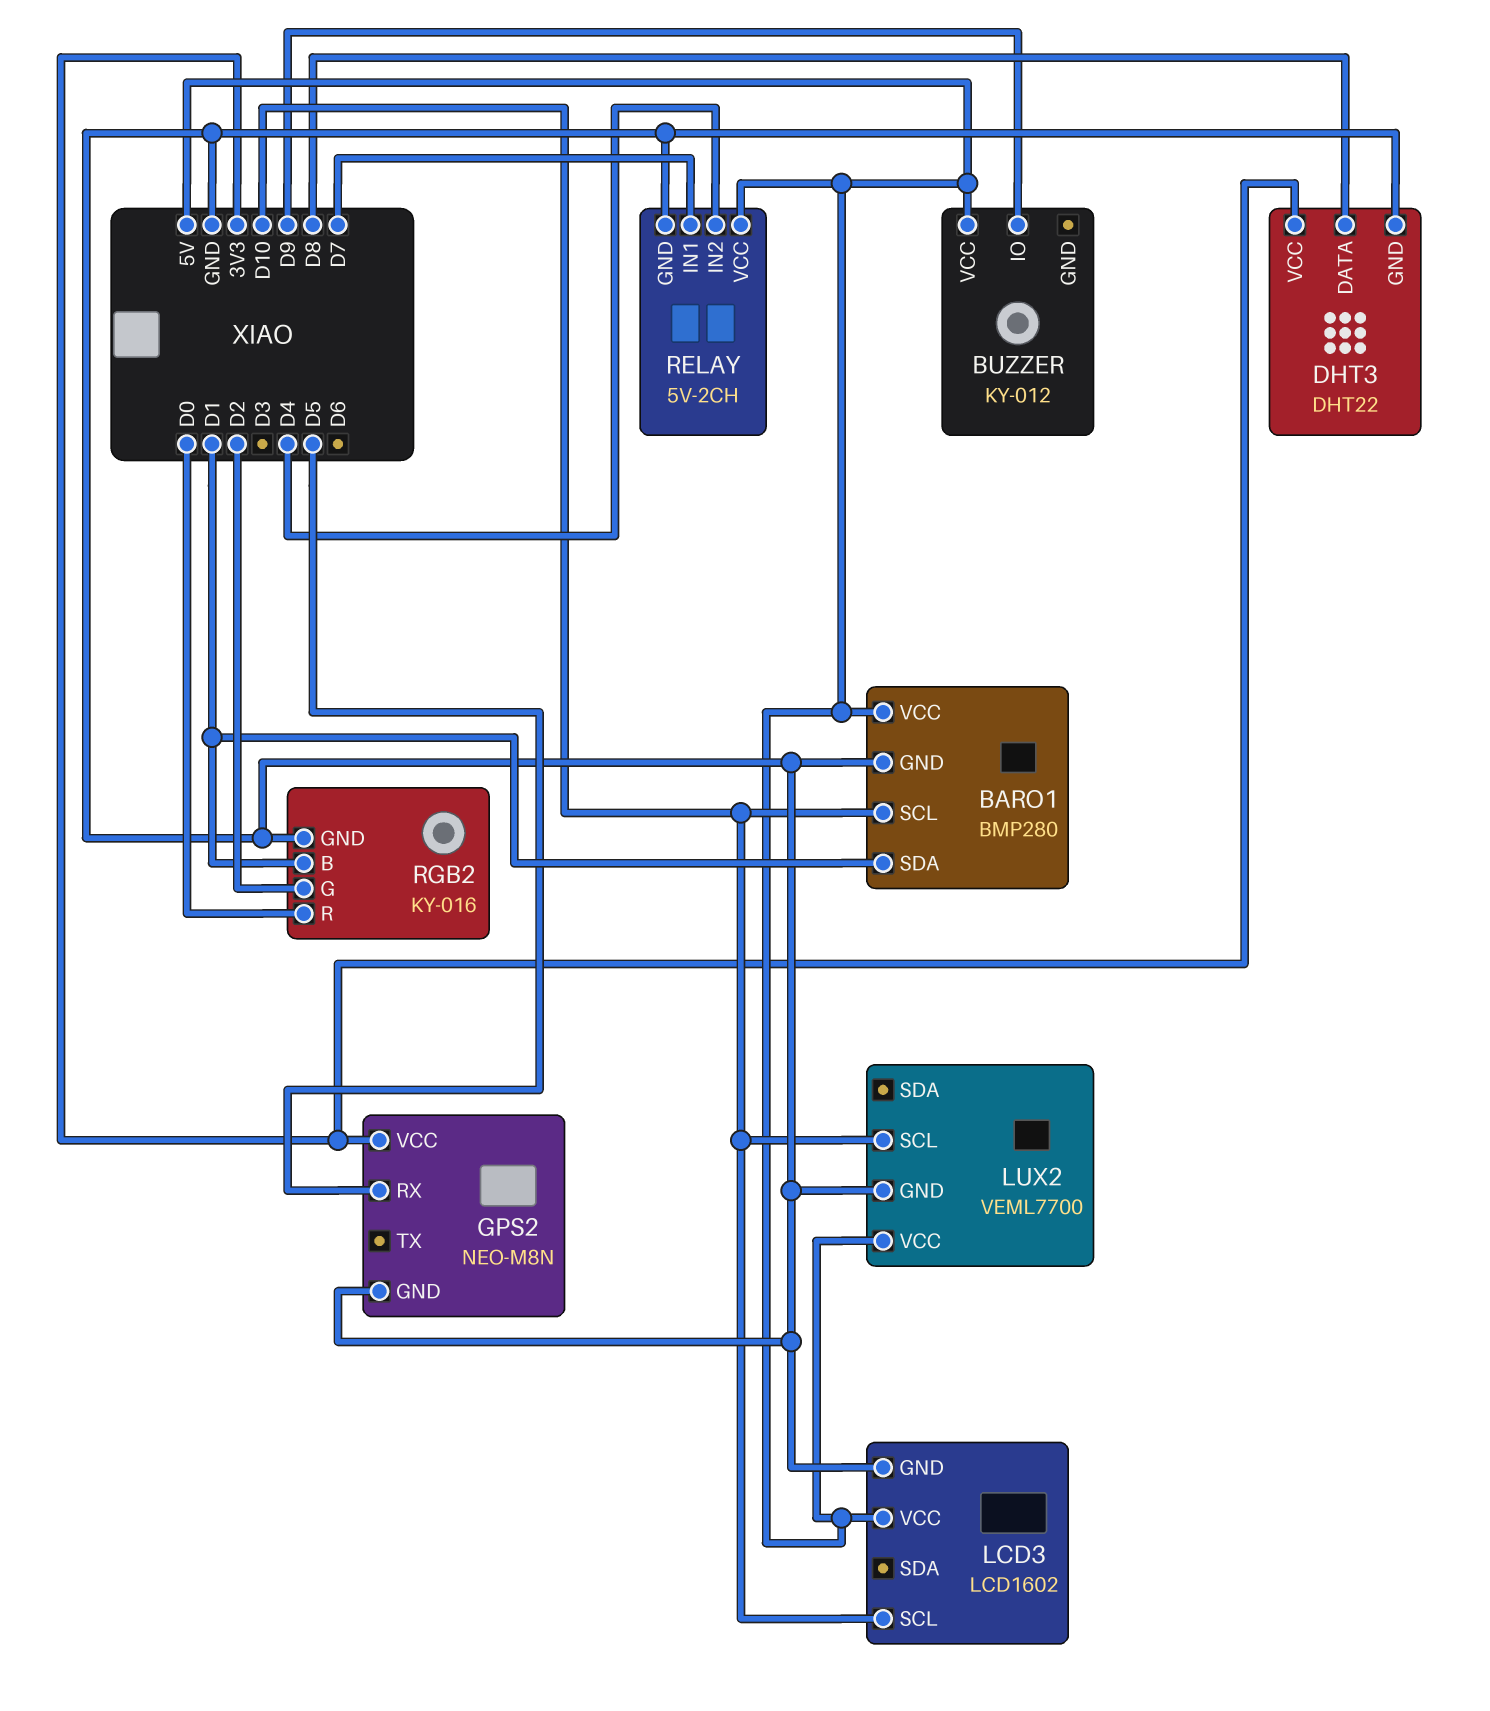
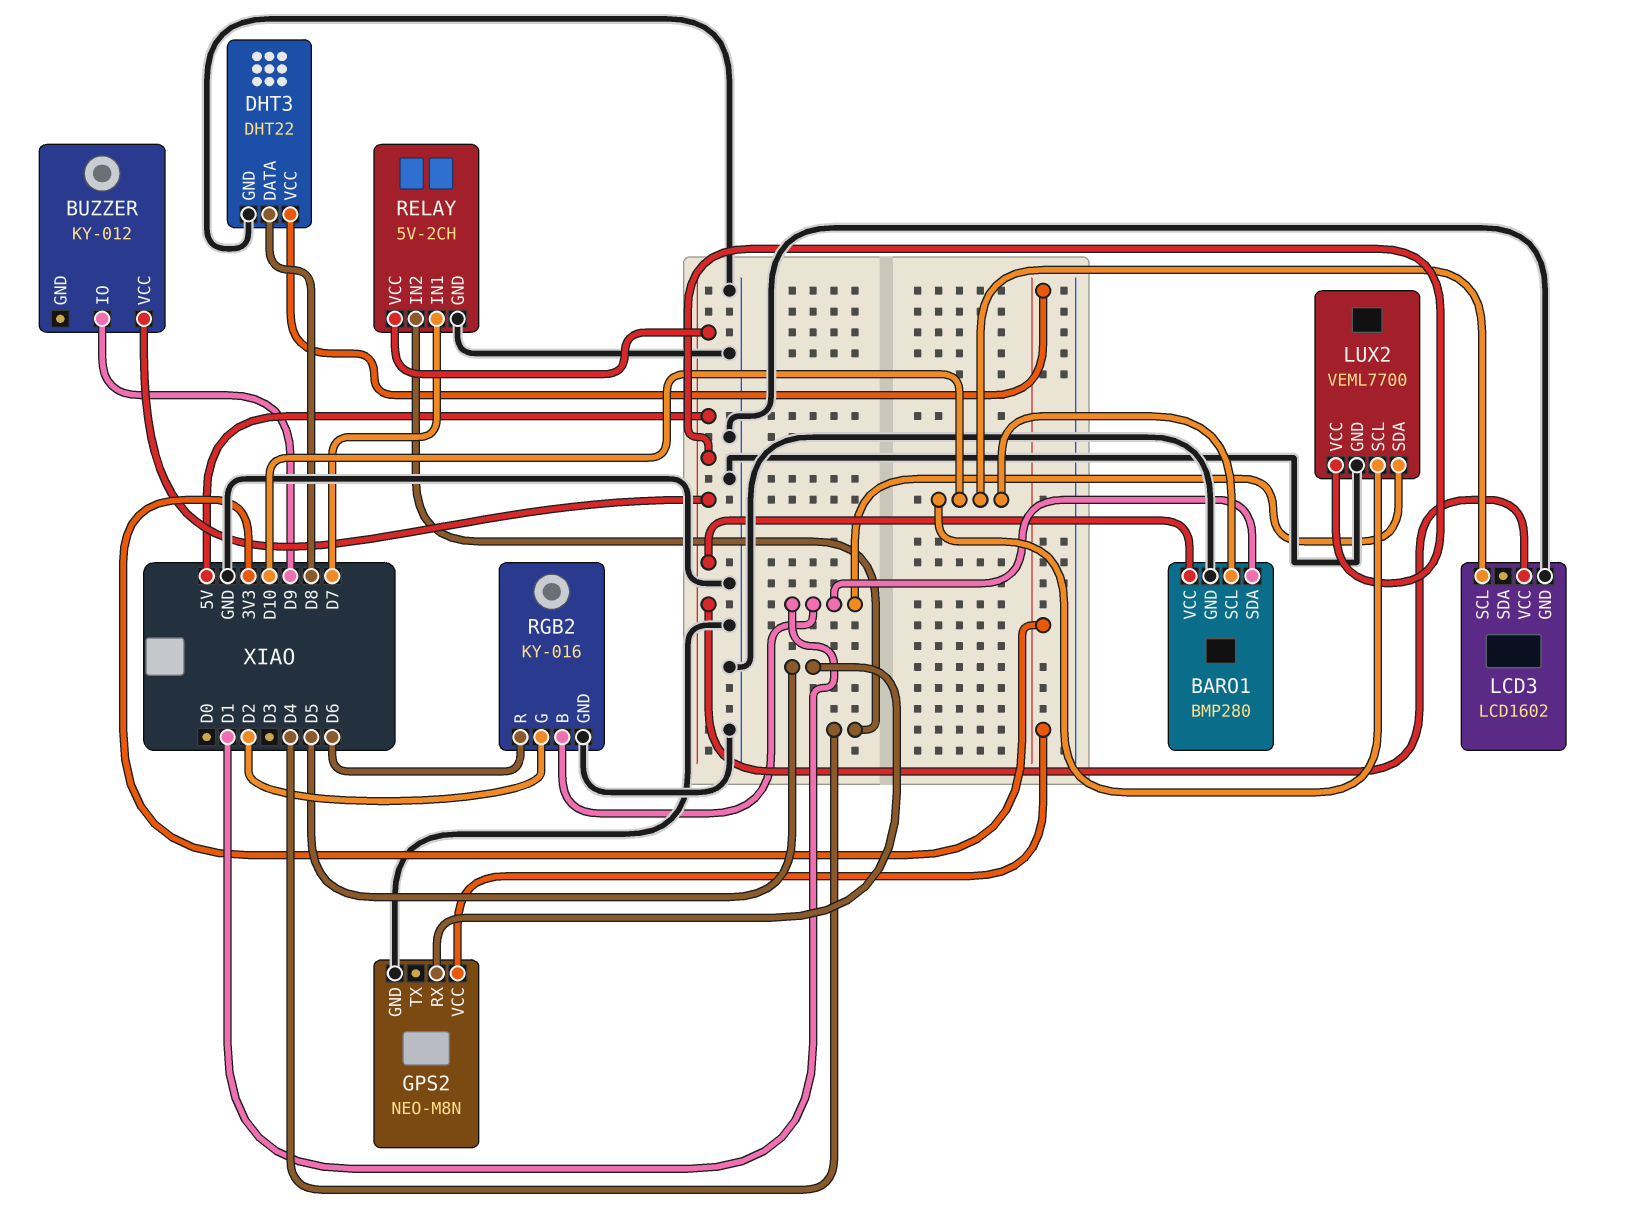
LUX2 pin SDA: none -> D1
RGB2 pin R: D0 -> D6

